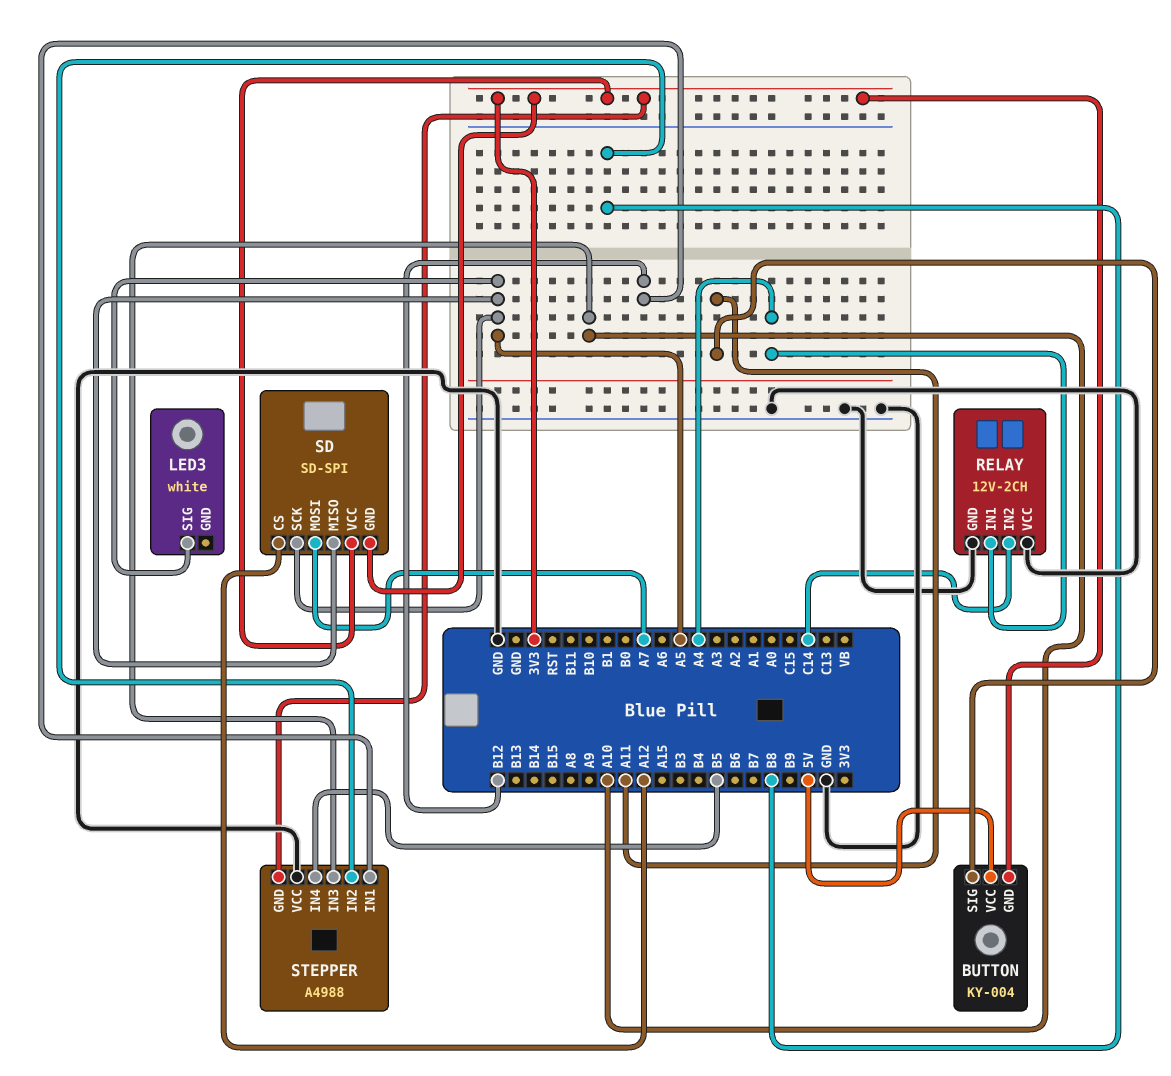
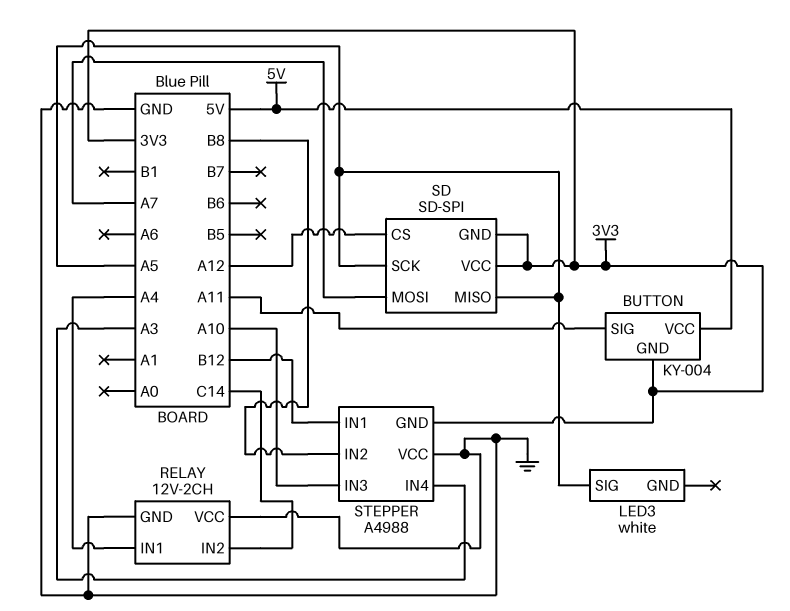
STEPPER pin IN4: B5 -> A3

